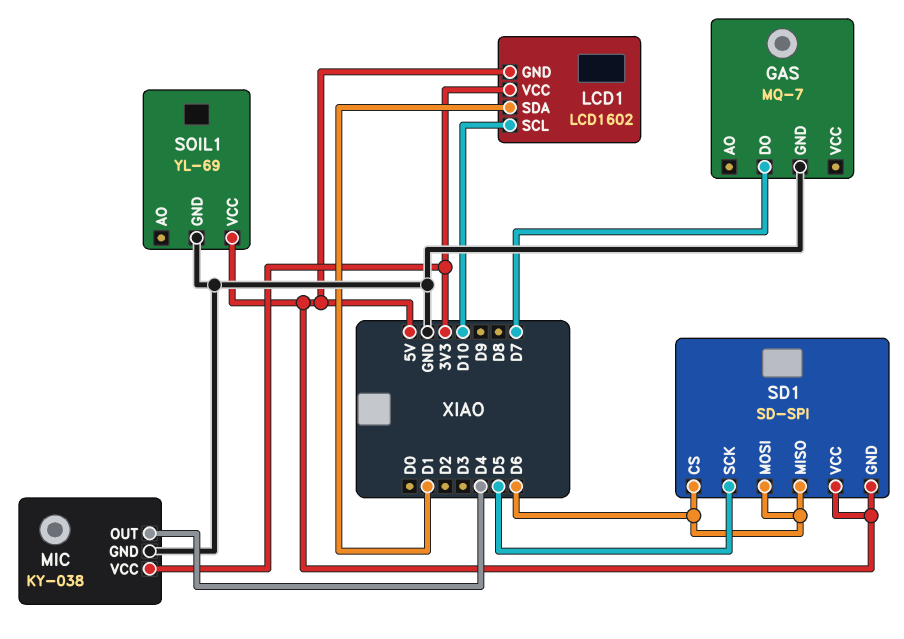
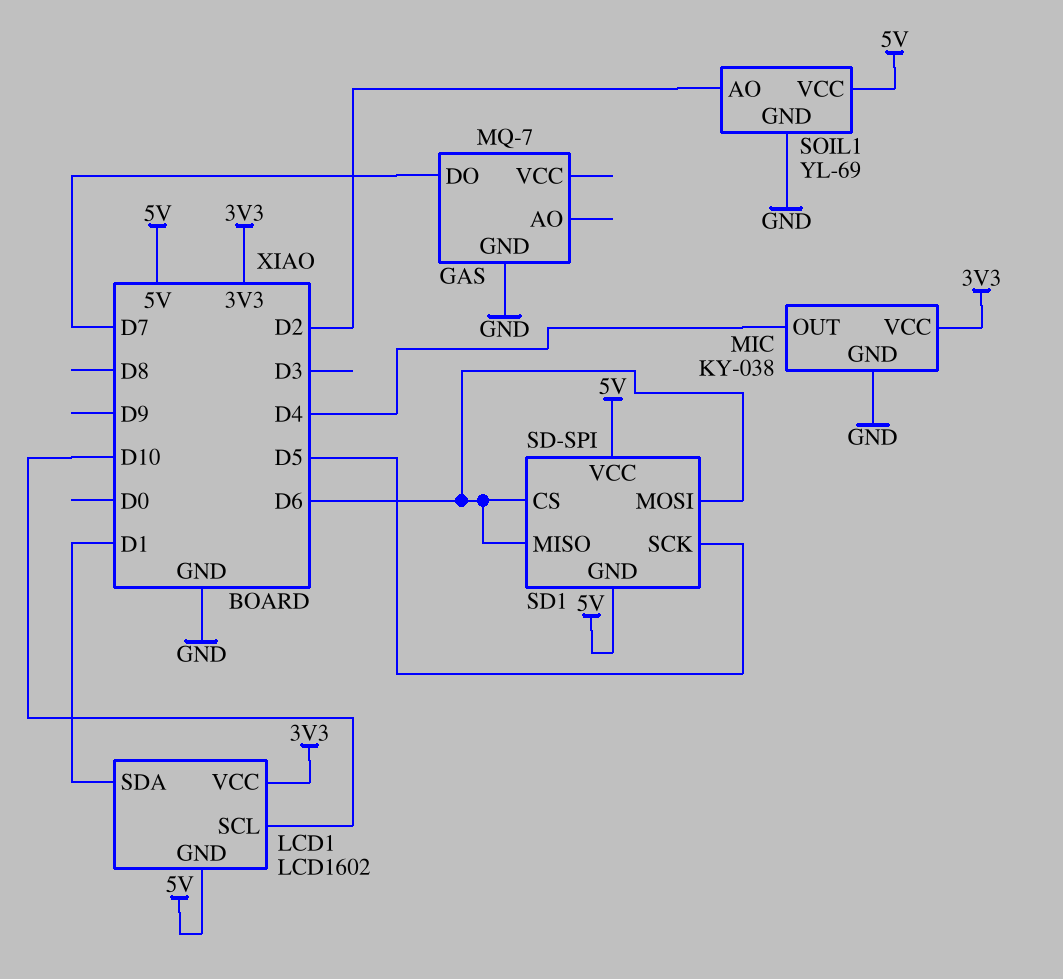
SOIL1 pin AO: none -> D2

